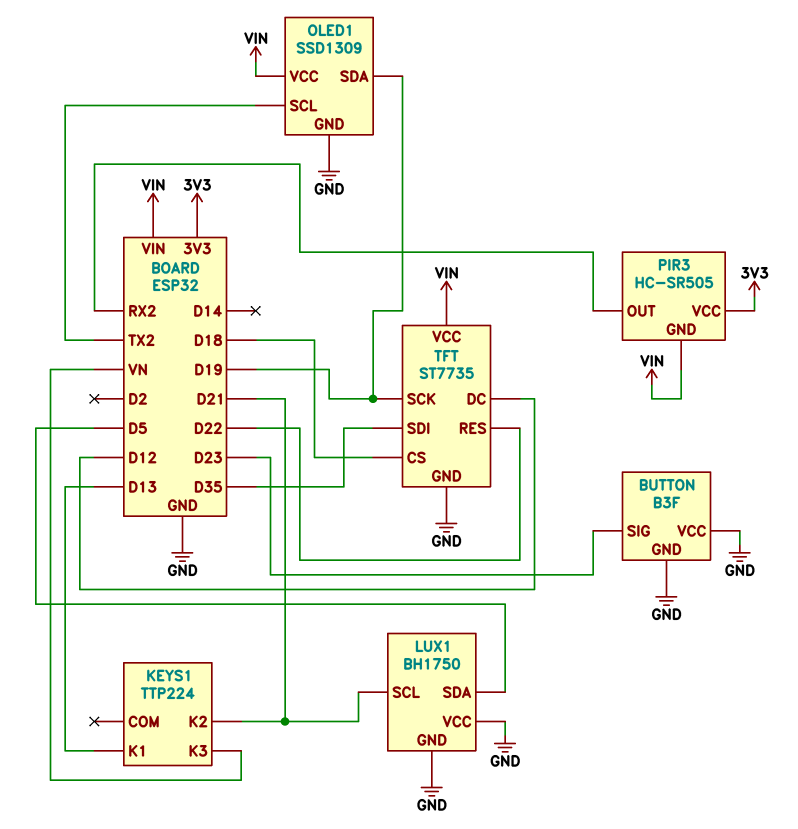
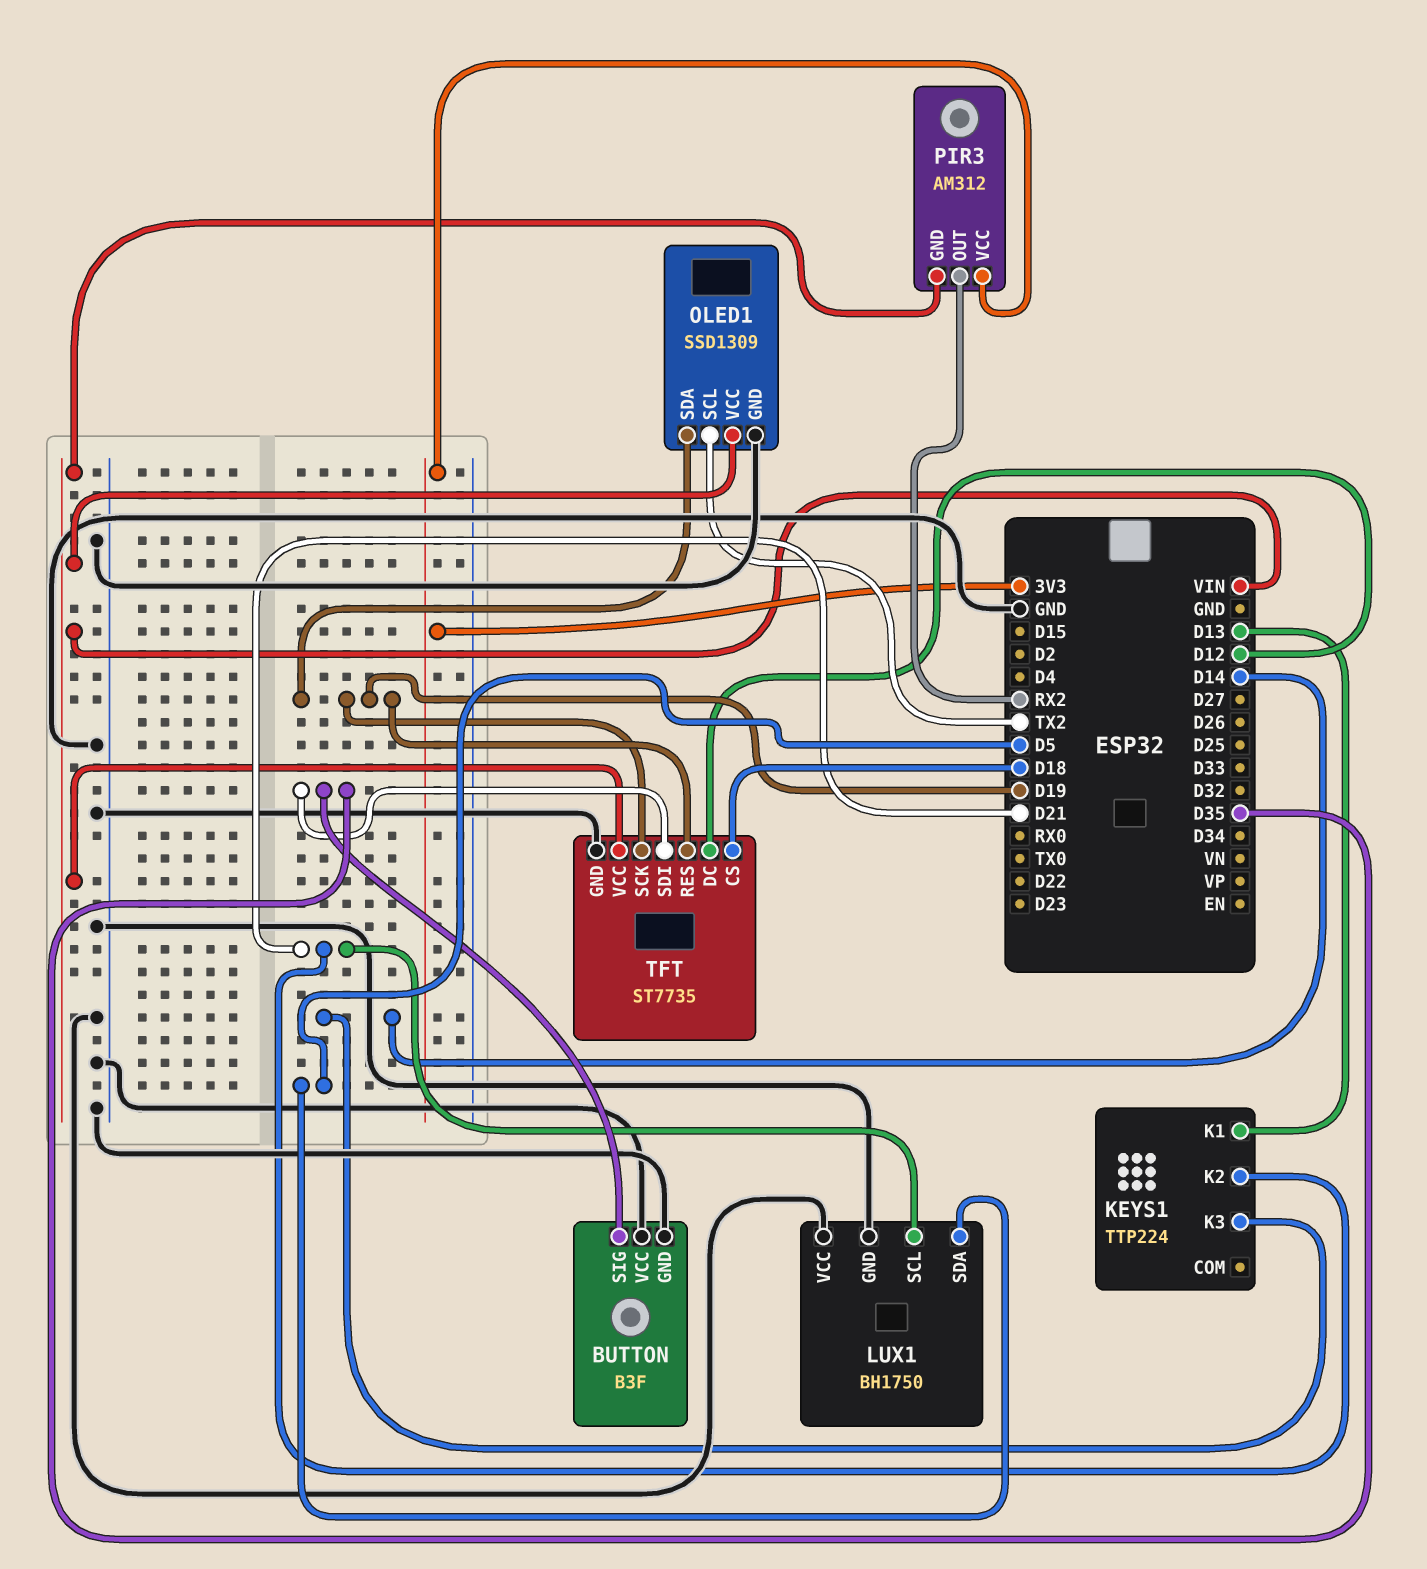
BUTTON pin SIG: D23 -> D35
KEYS1 pin K3: VN -> D14
PIR3: HC-SR505 -> AM312
TFT pin RES: D22 -> D19

